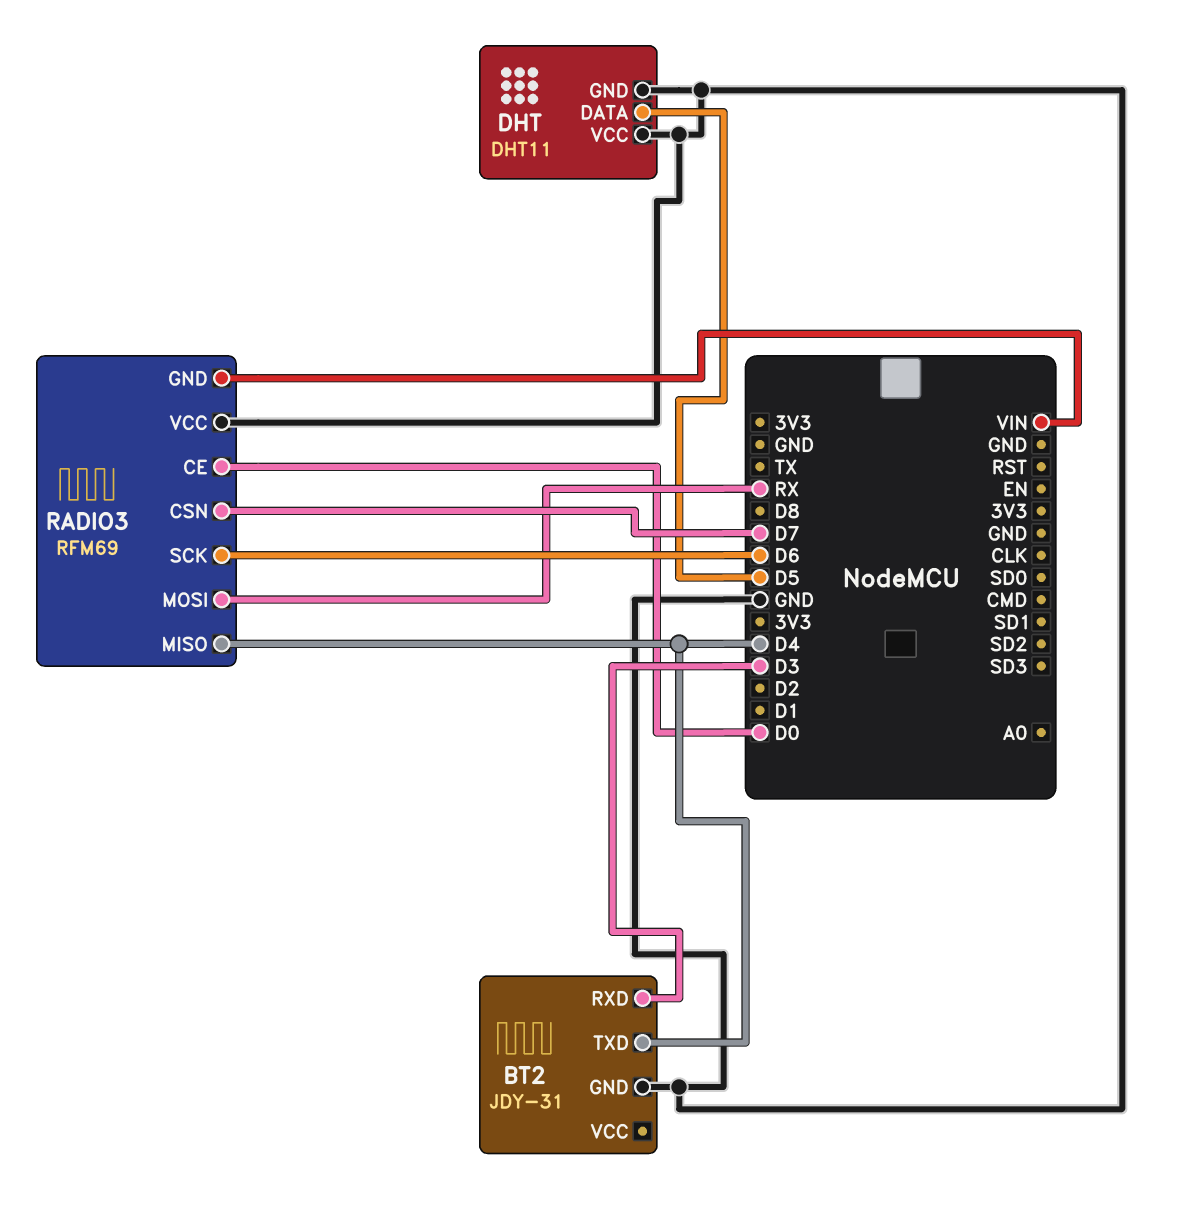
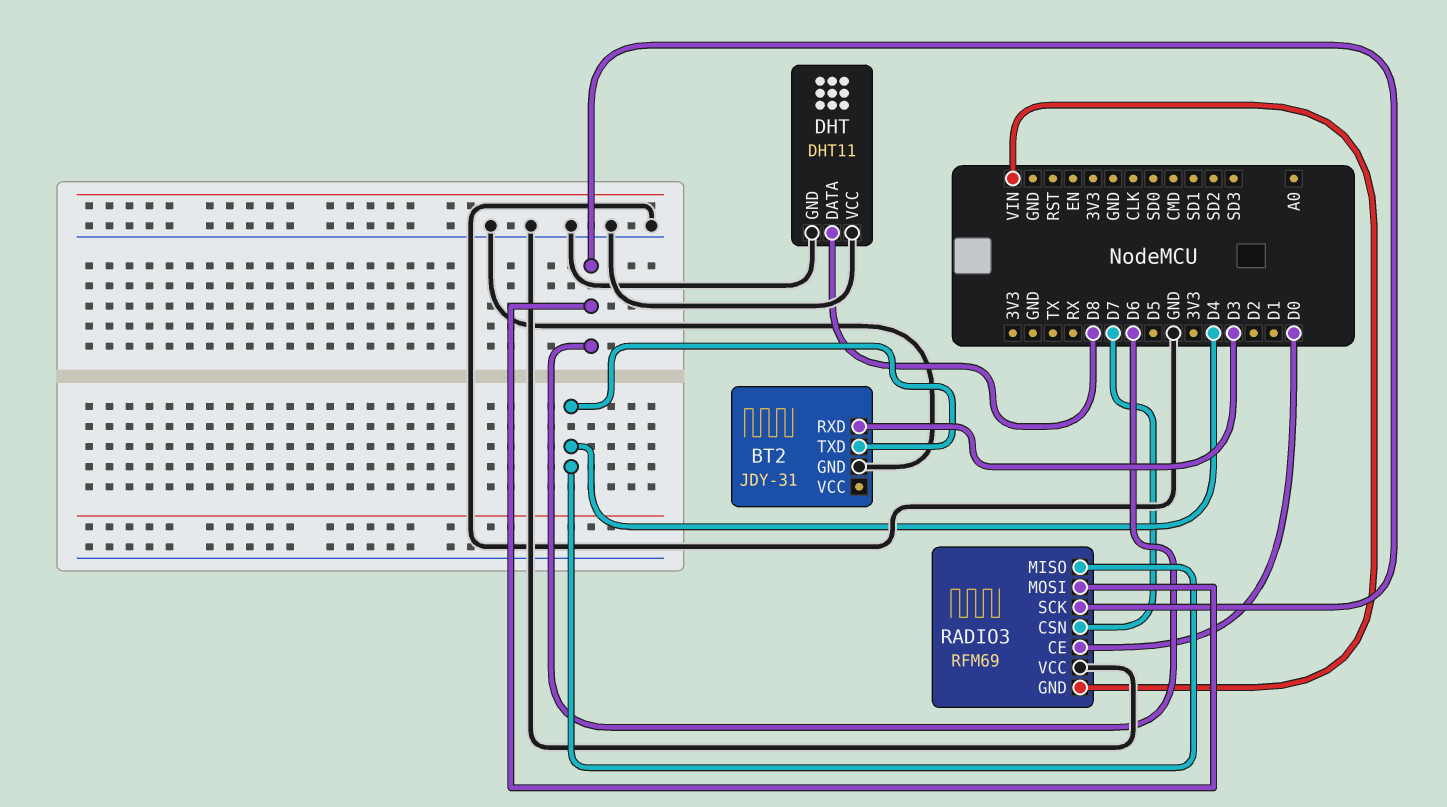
DHT pin DATA: D5 -> D8
RADIO3 pin MOSI: RX -> D6

